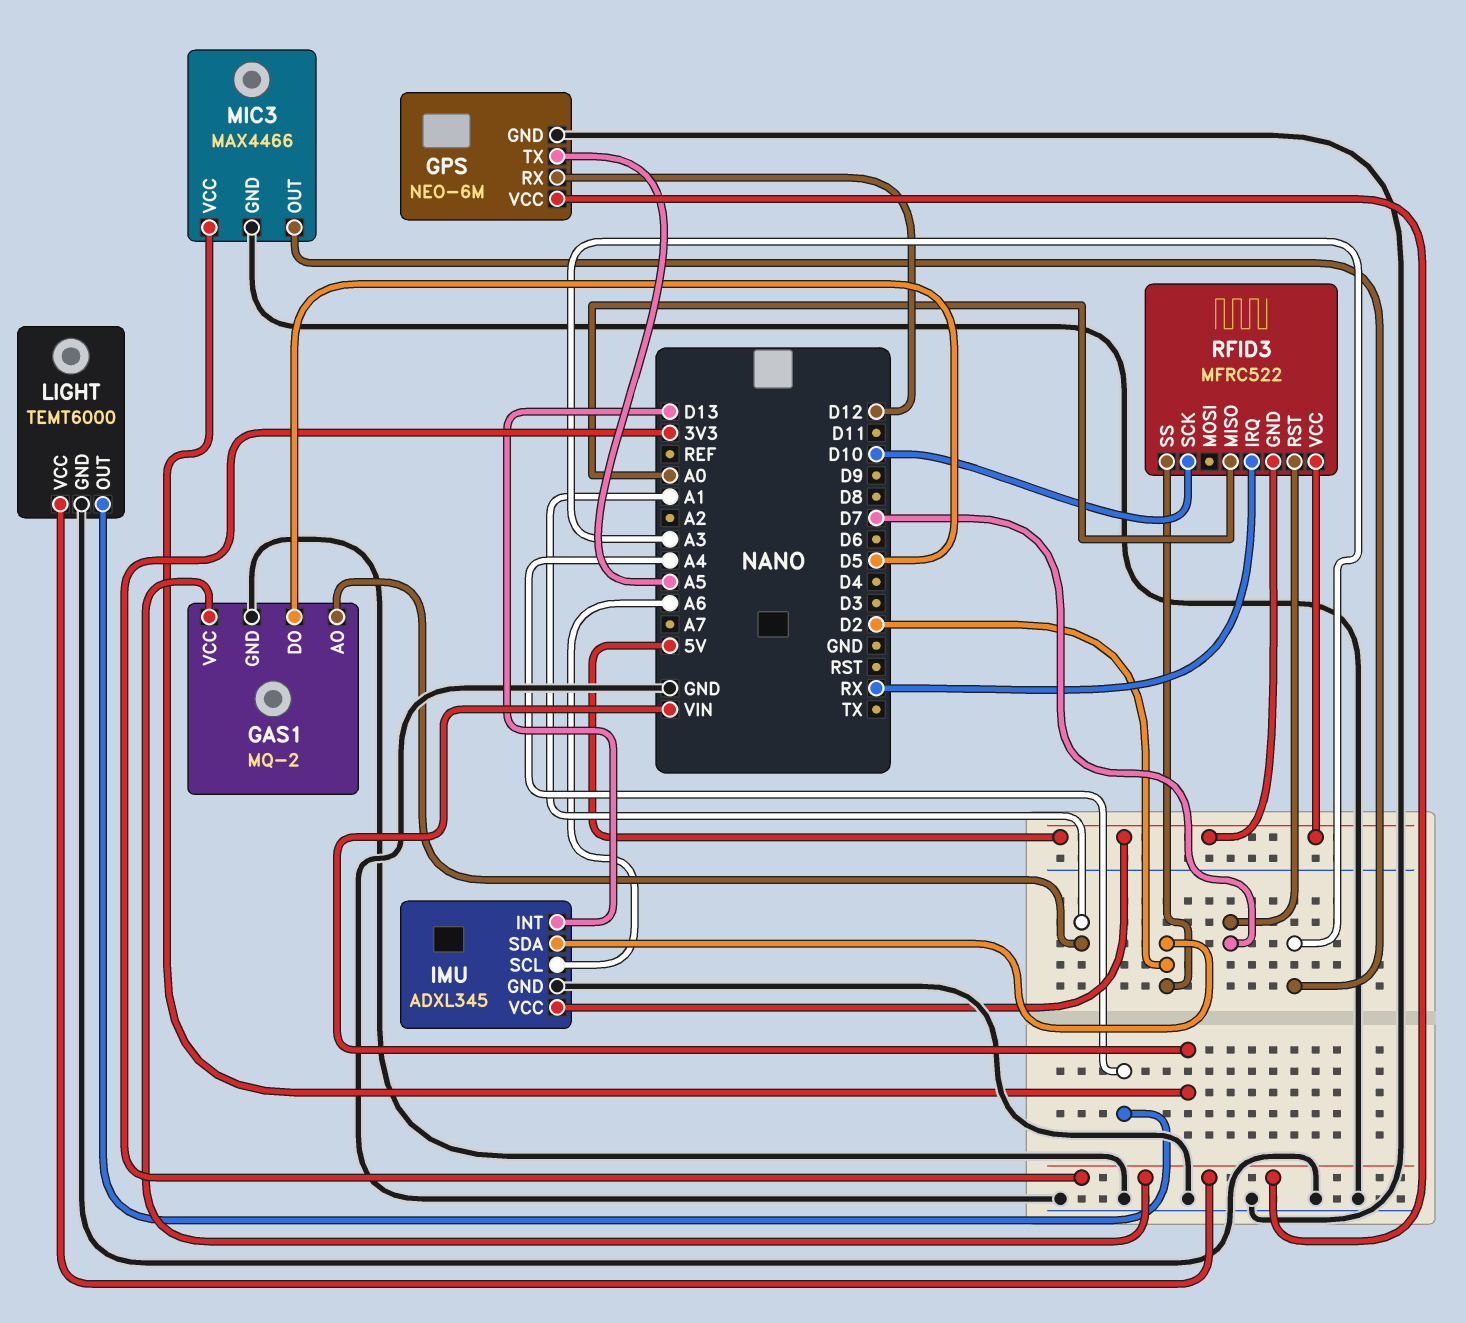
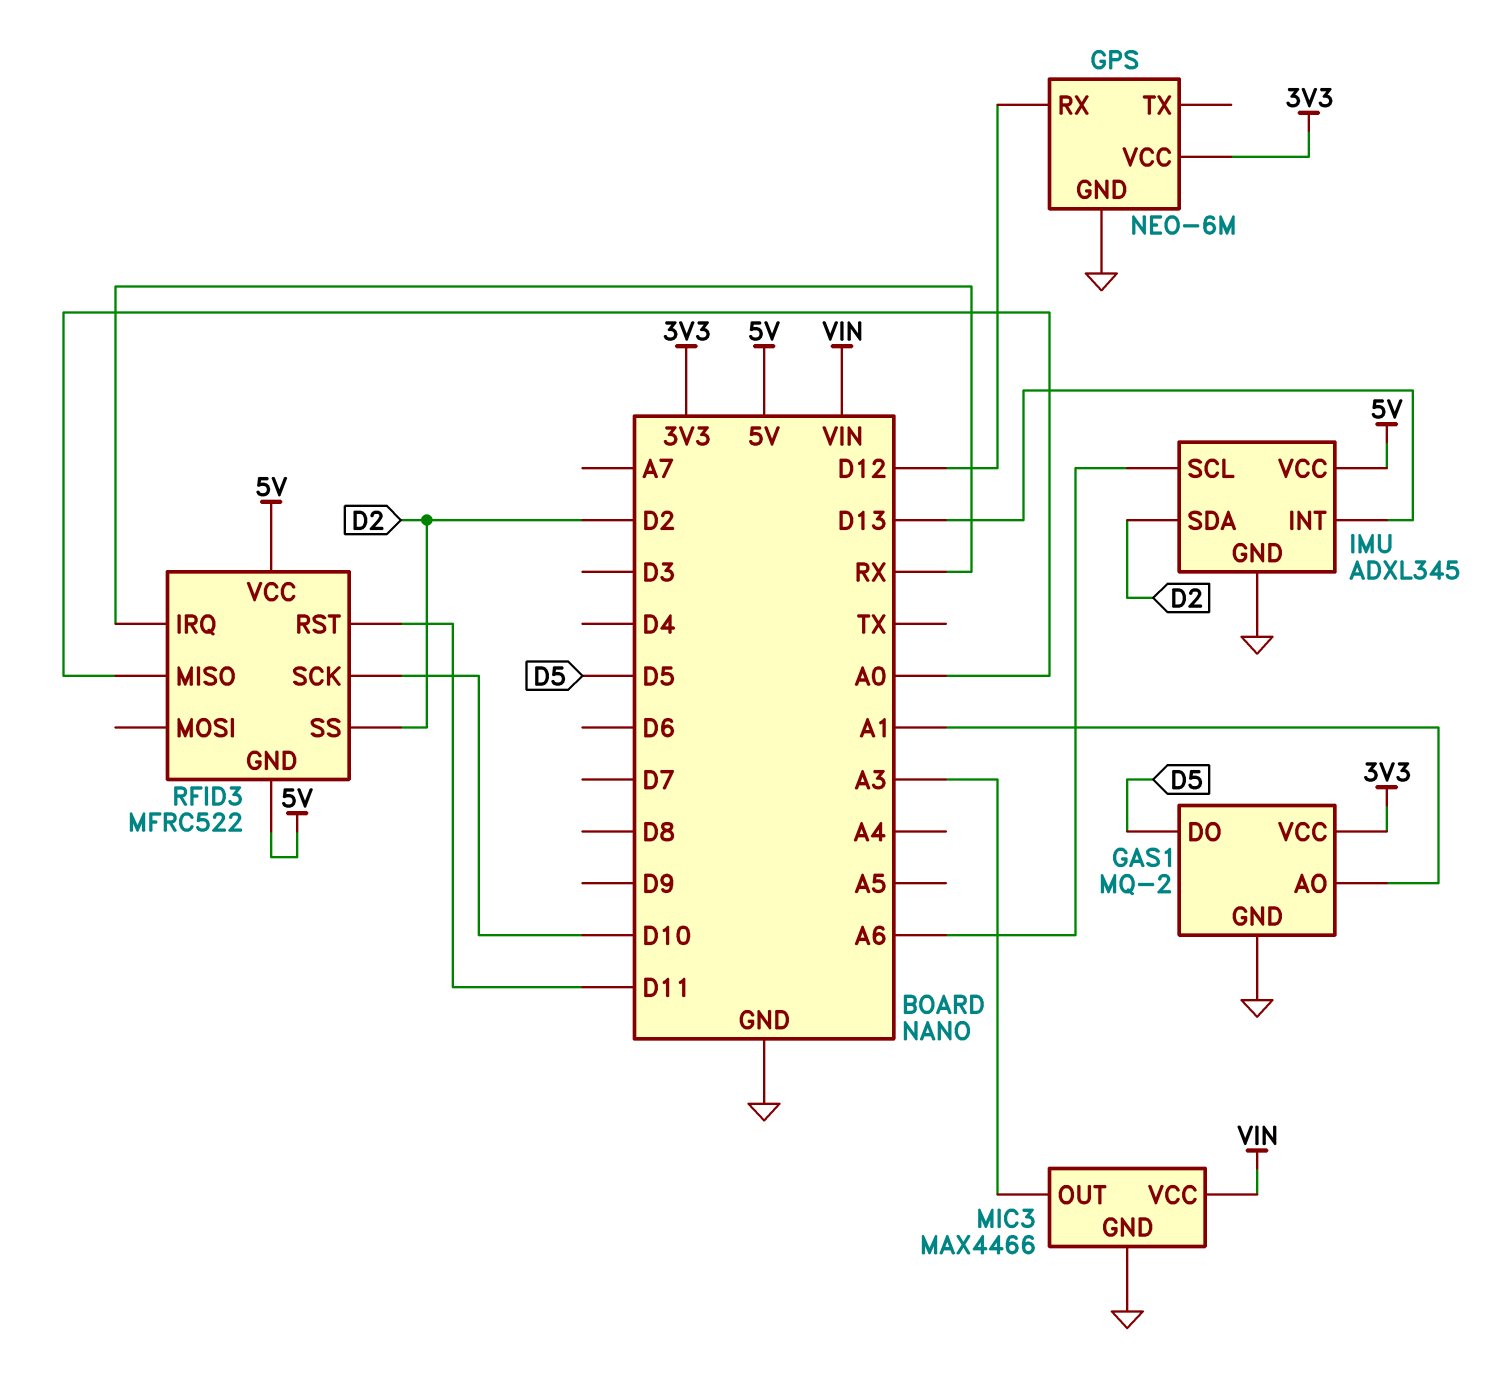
GPS pin TX: A5 -> none
LIGHT: TEMT6000 -> none
LIGHT pin GND: GND -> none
LIGHT pin OUT: A4 -> none
LIGHT pin VCC: 3V3 -> none
RFID3 pin RST: D7 -> D11

